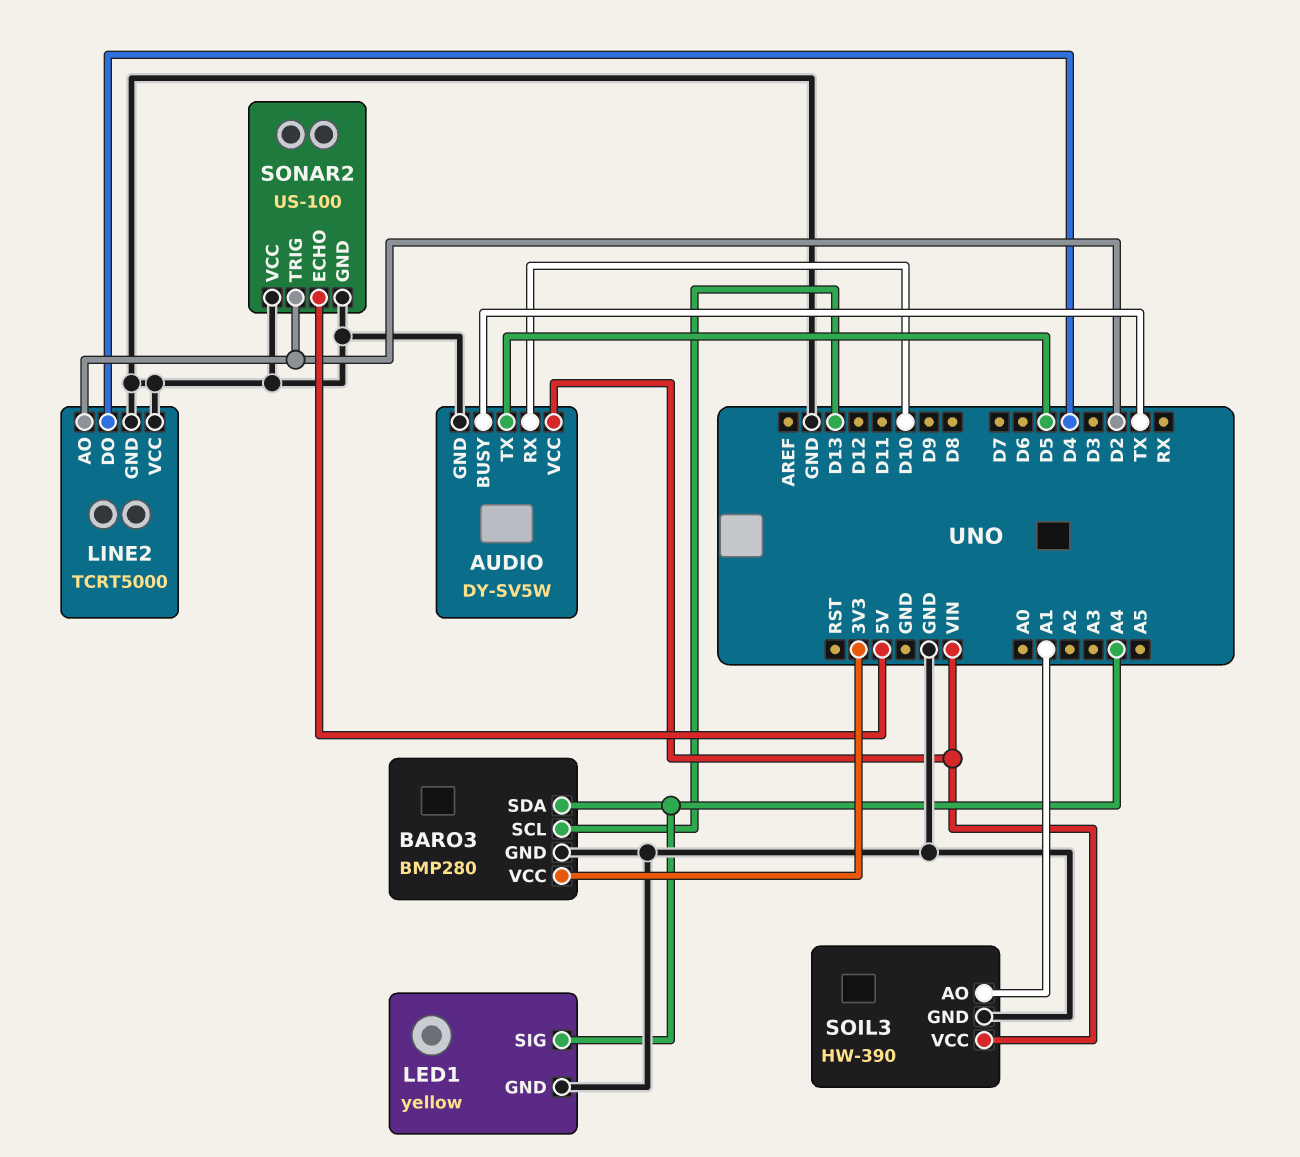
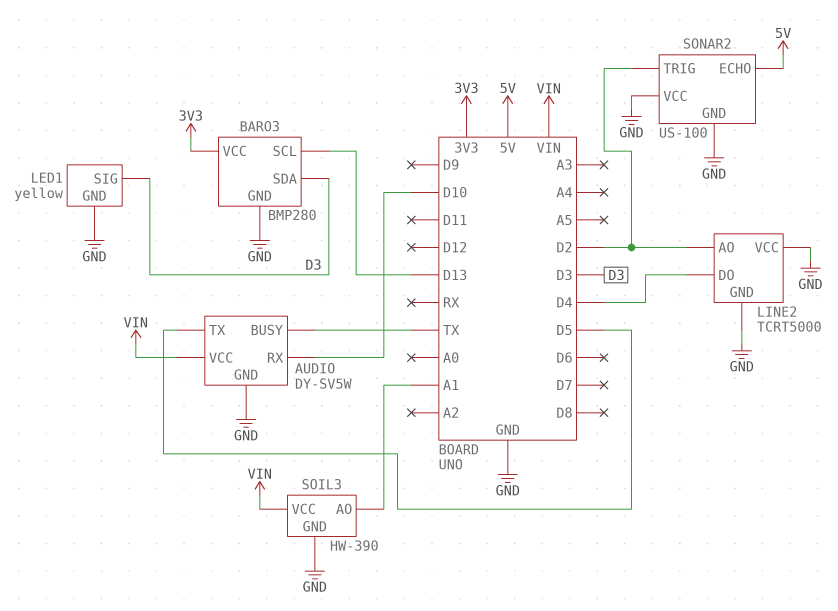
BARO3 pin SDA: A4 -> D3
LED1 pin SIG: A4 -> D3

